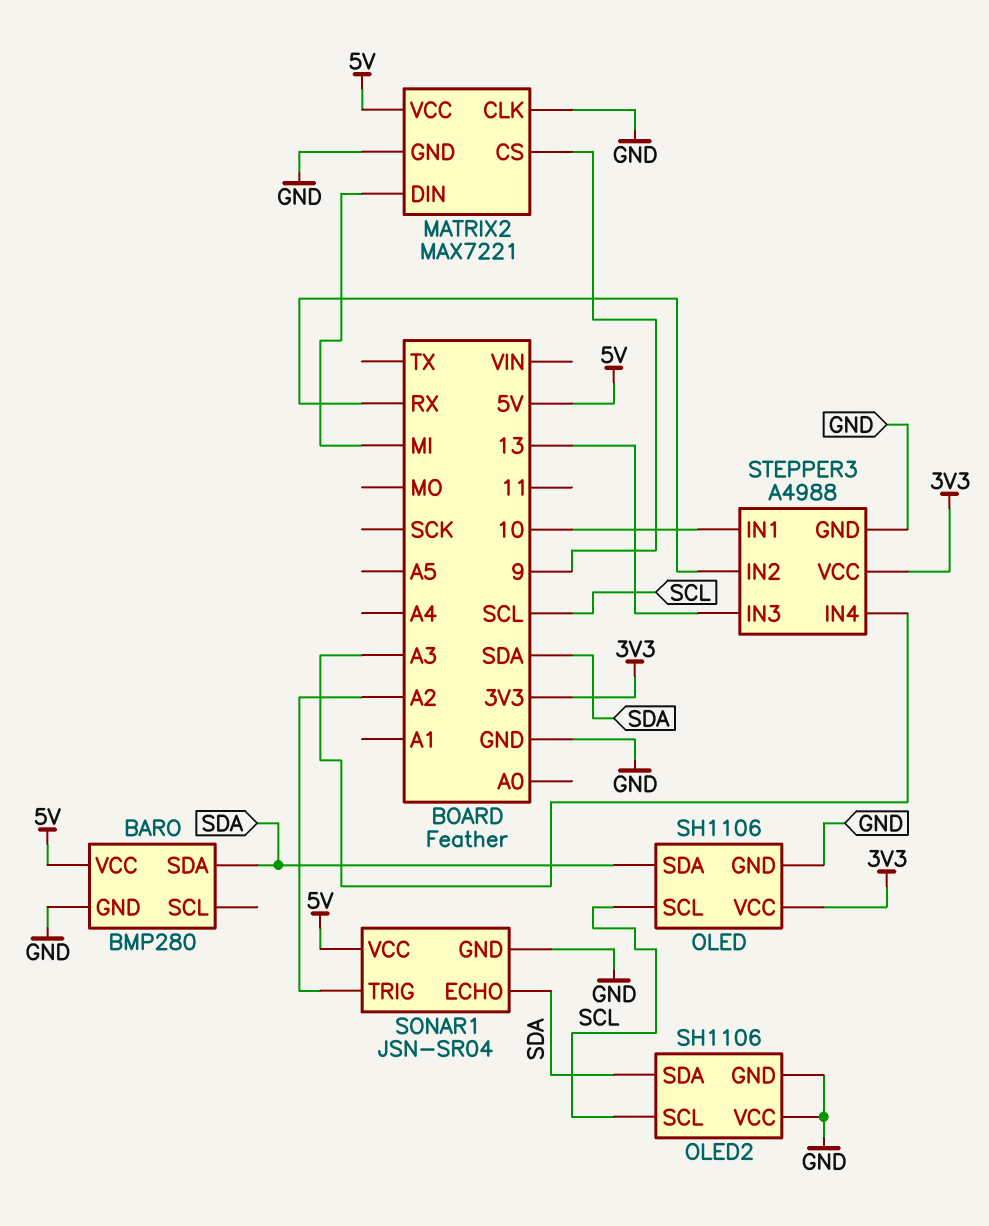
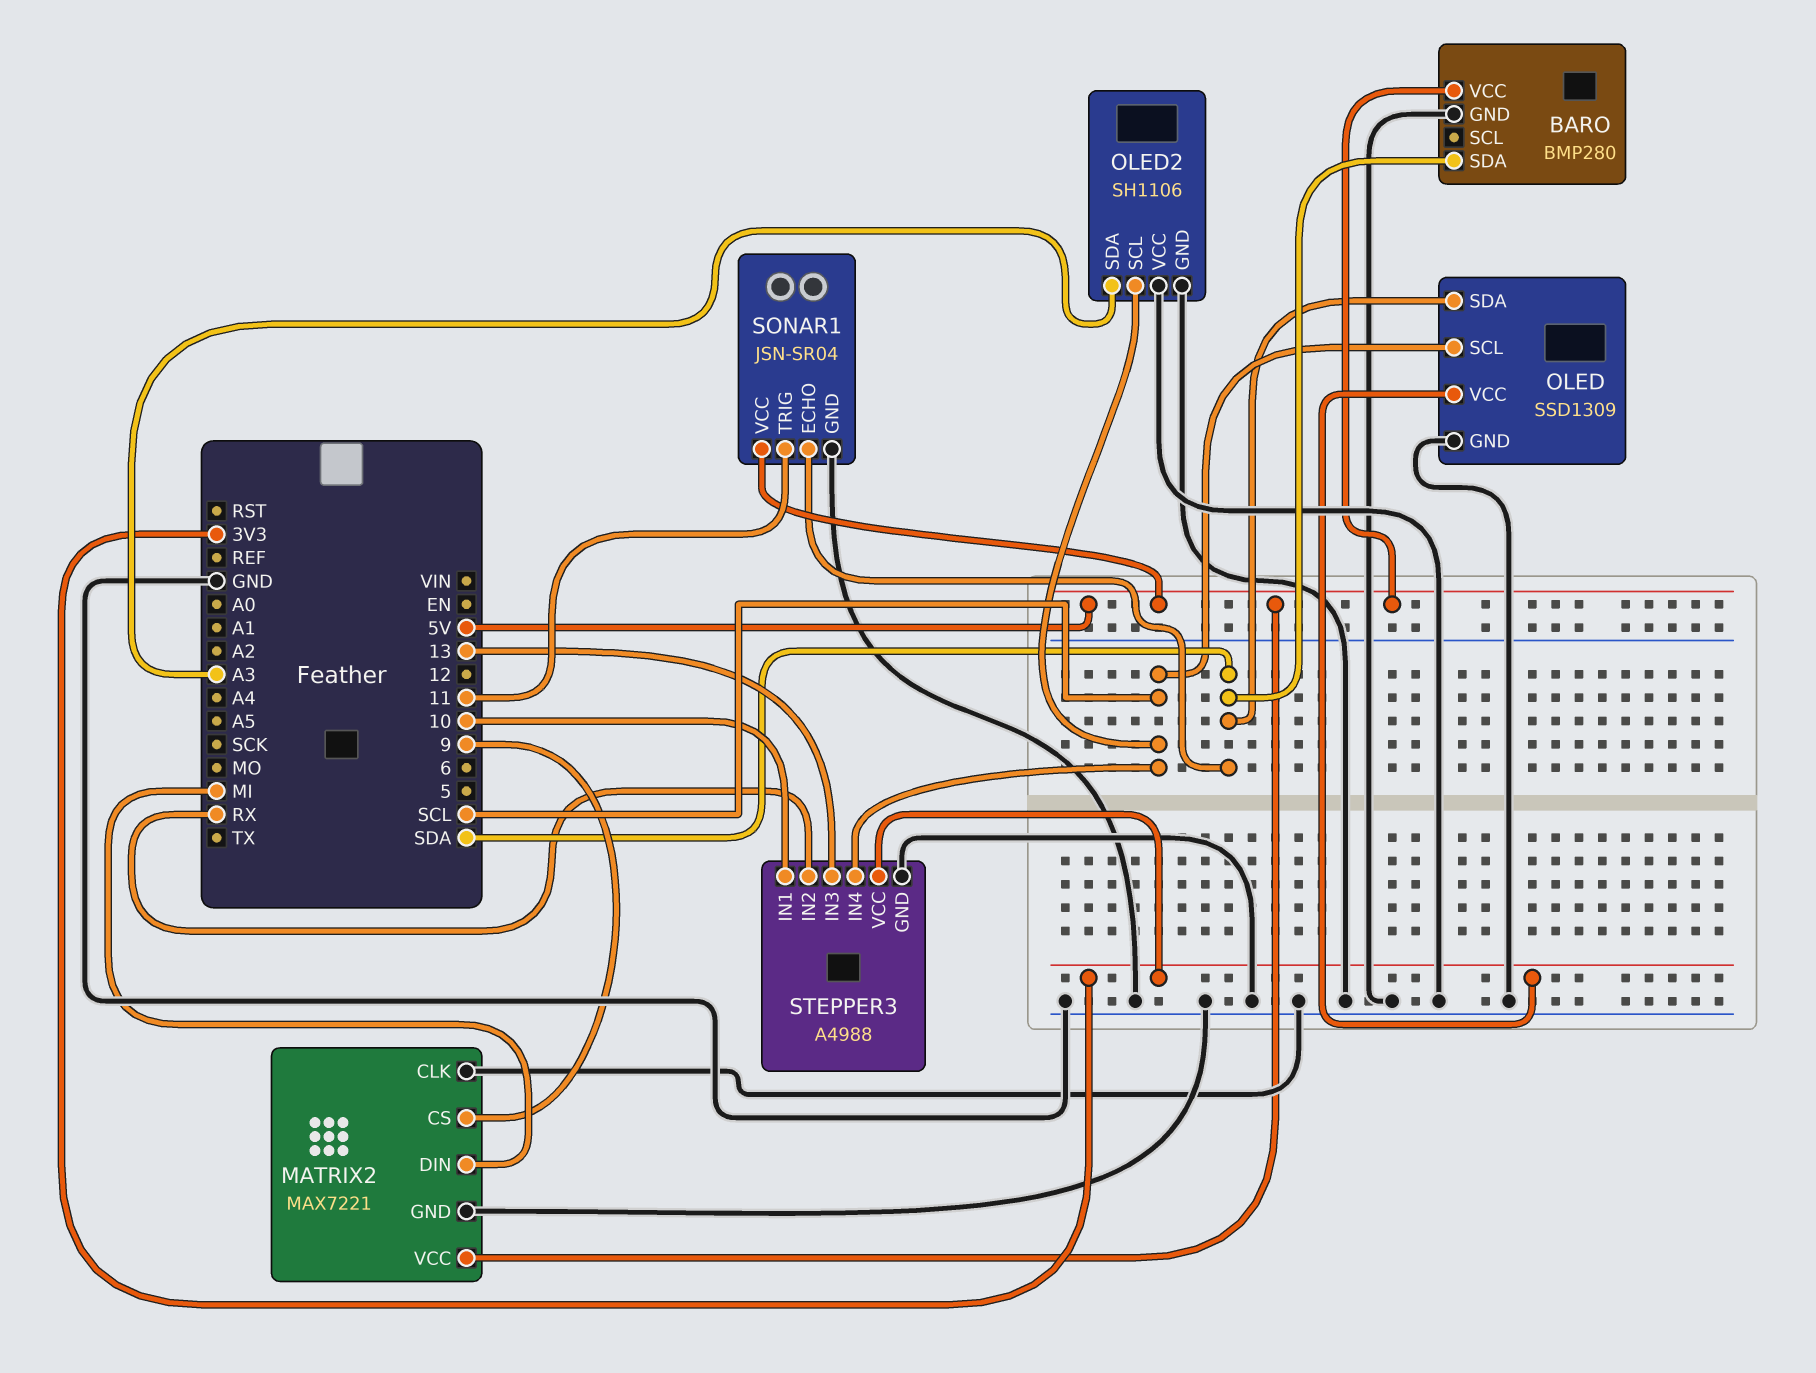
OLED: SH1106 -> SSD1309
OLED2 pin SDA: SDA -> A3
SONAR1 pin TRIG: A2 -> 11
STEPPER3 pin IN4: A3 -> SCL

